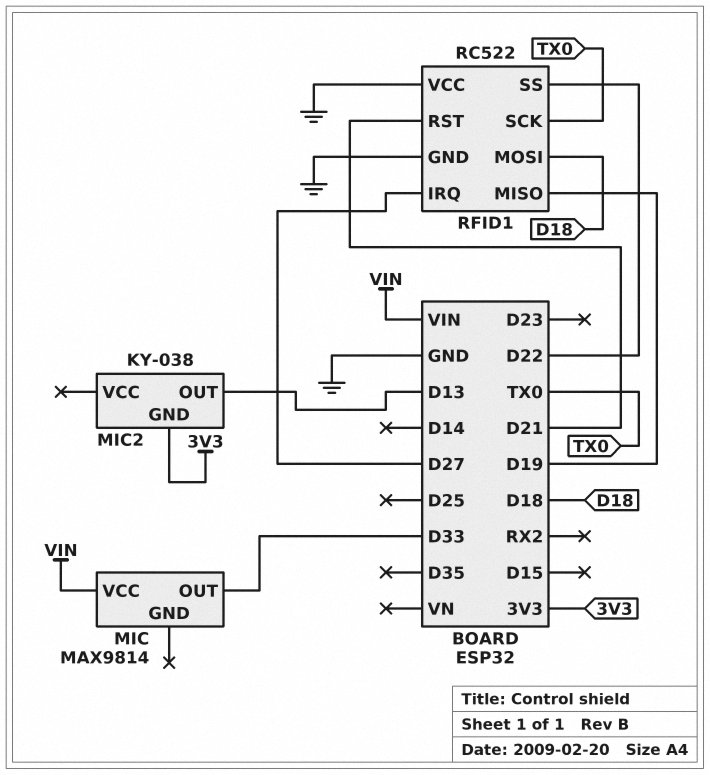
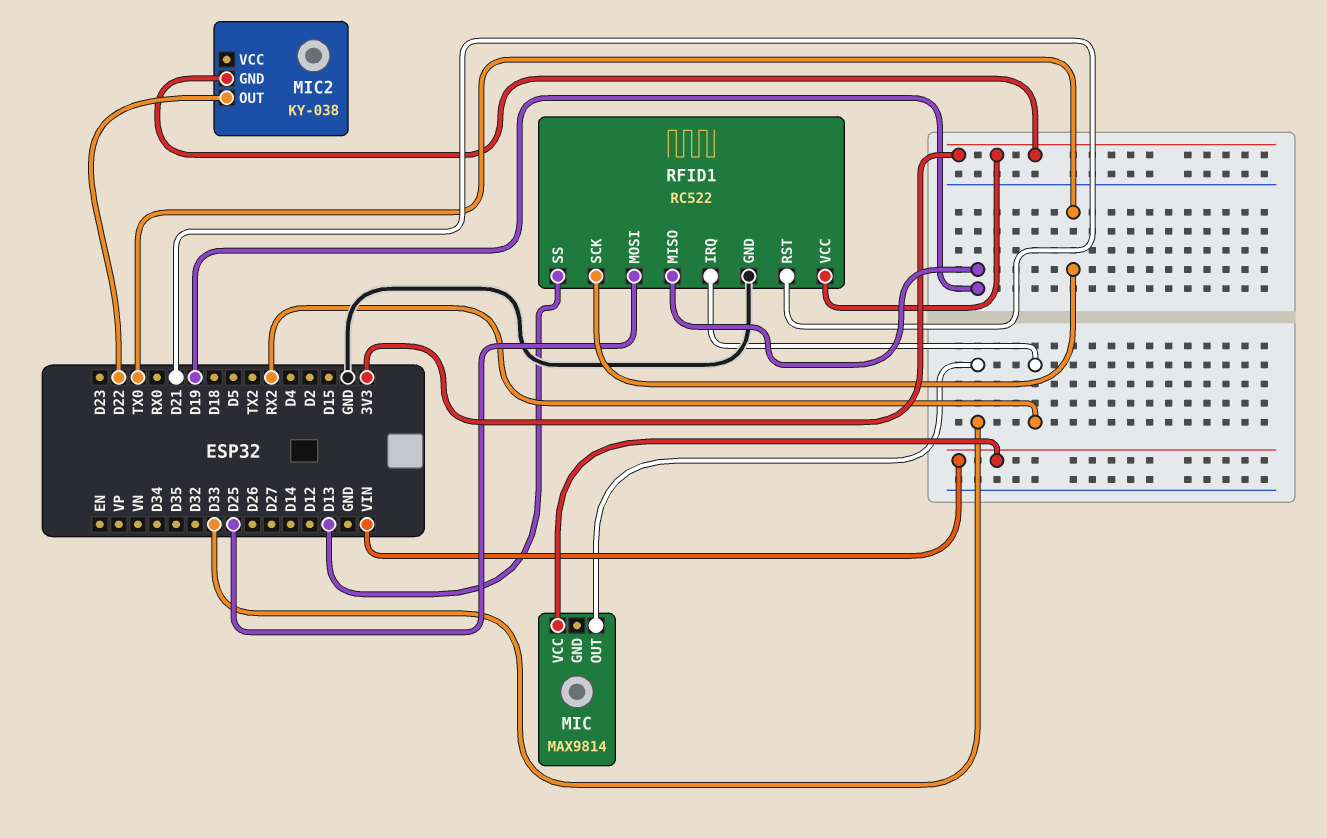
MIC2 pin OUT: D13 -> D22
RFID1 pin IRQ: D27 -> RX2
RFID1 pin MOSI: D18 -> D25
RFID1 pin SS: D22 -> D13
RFID1 pin VCC: GND -> 3V3

